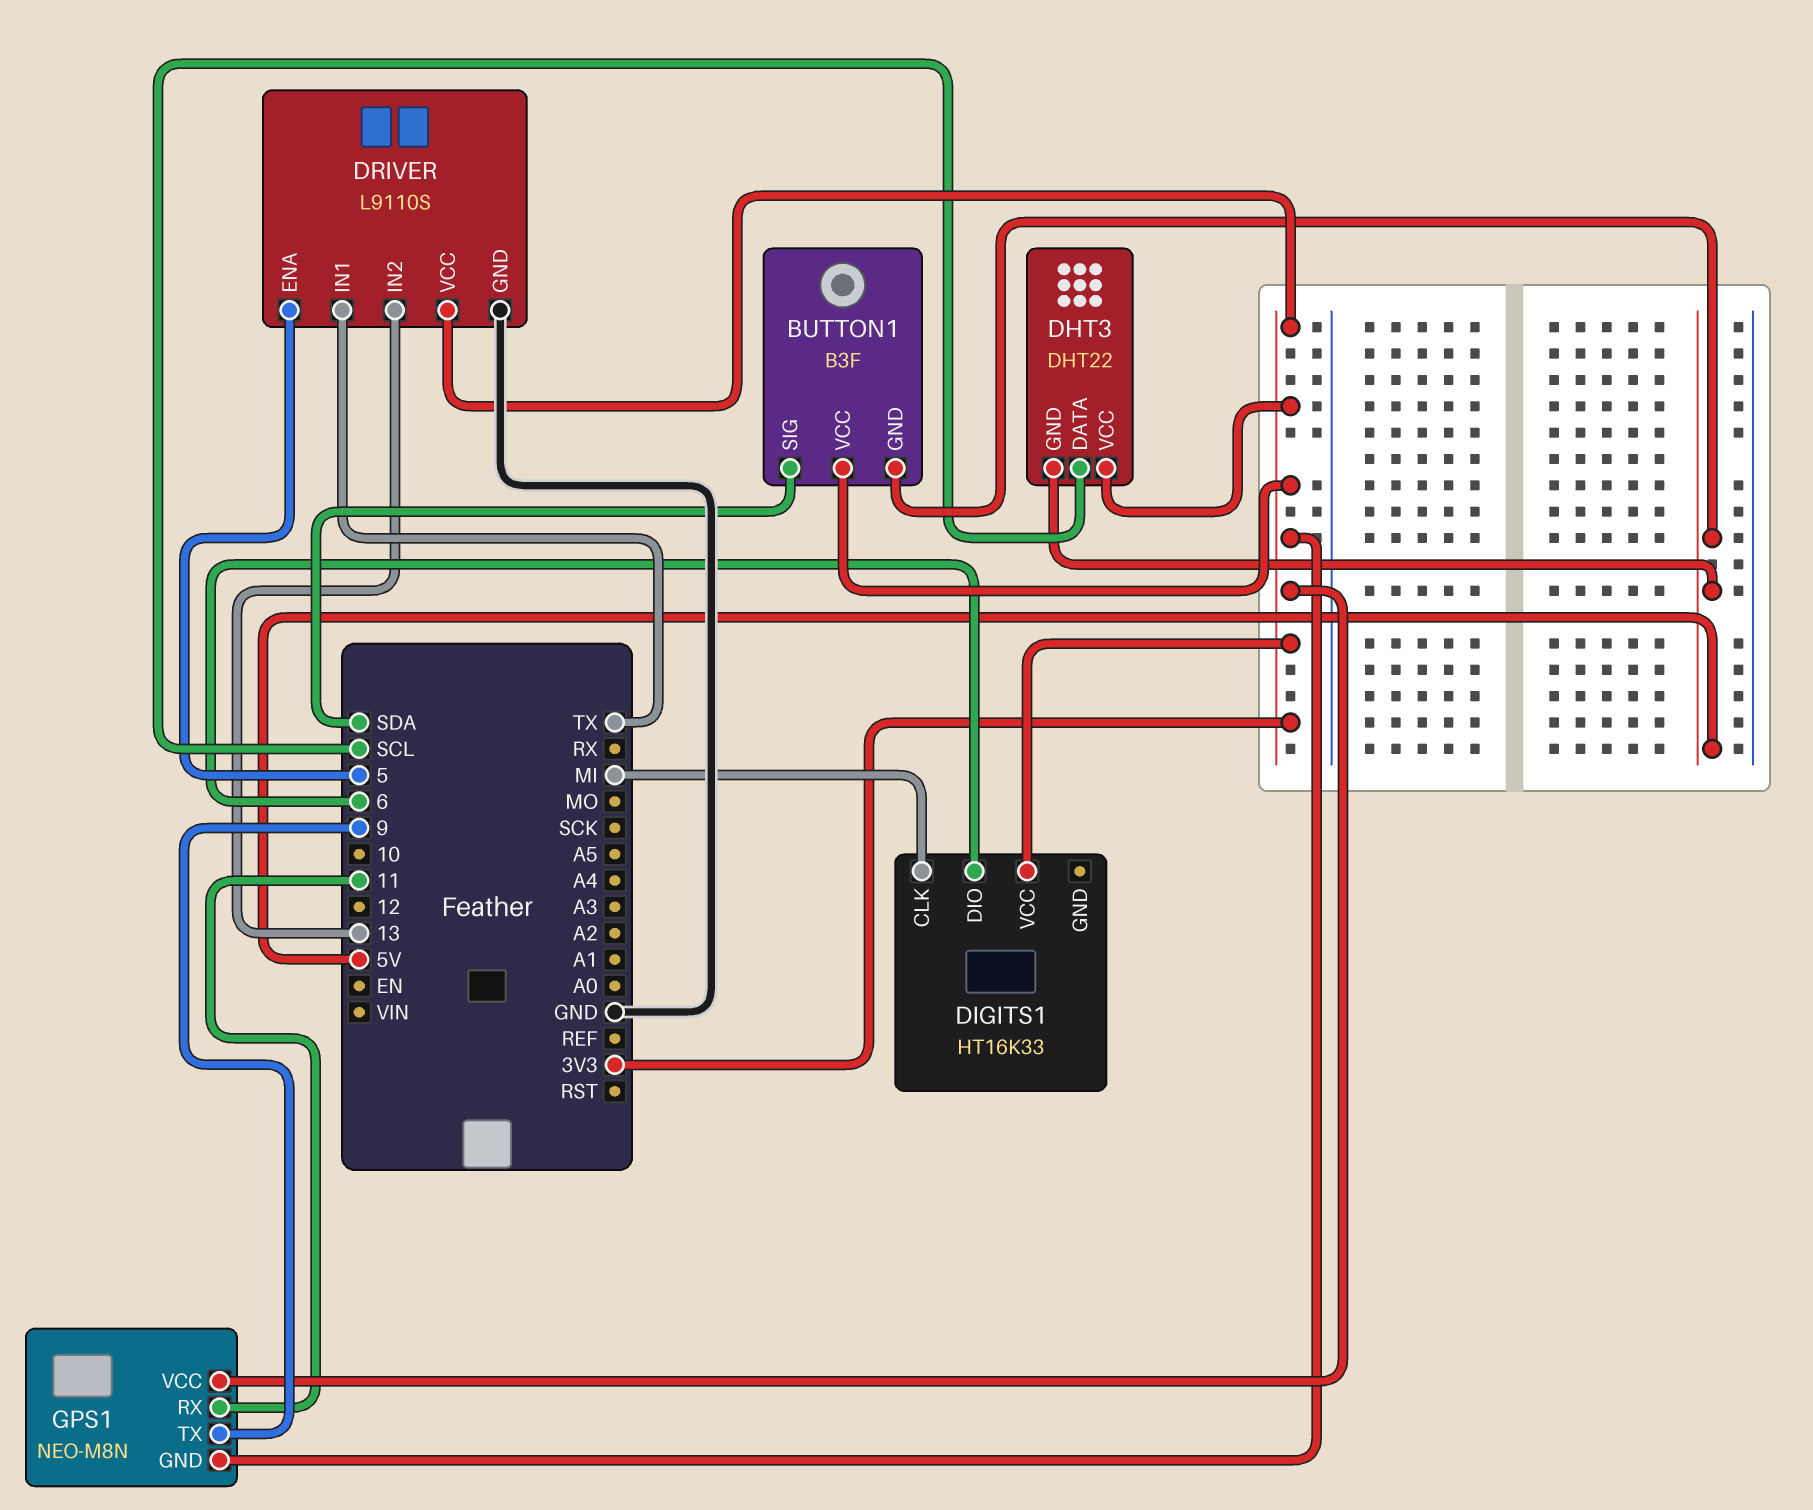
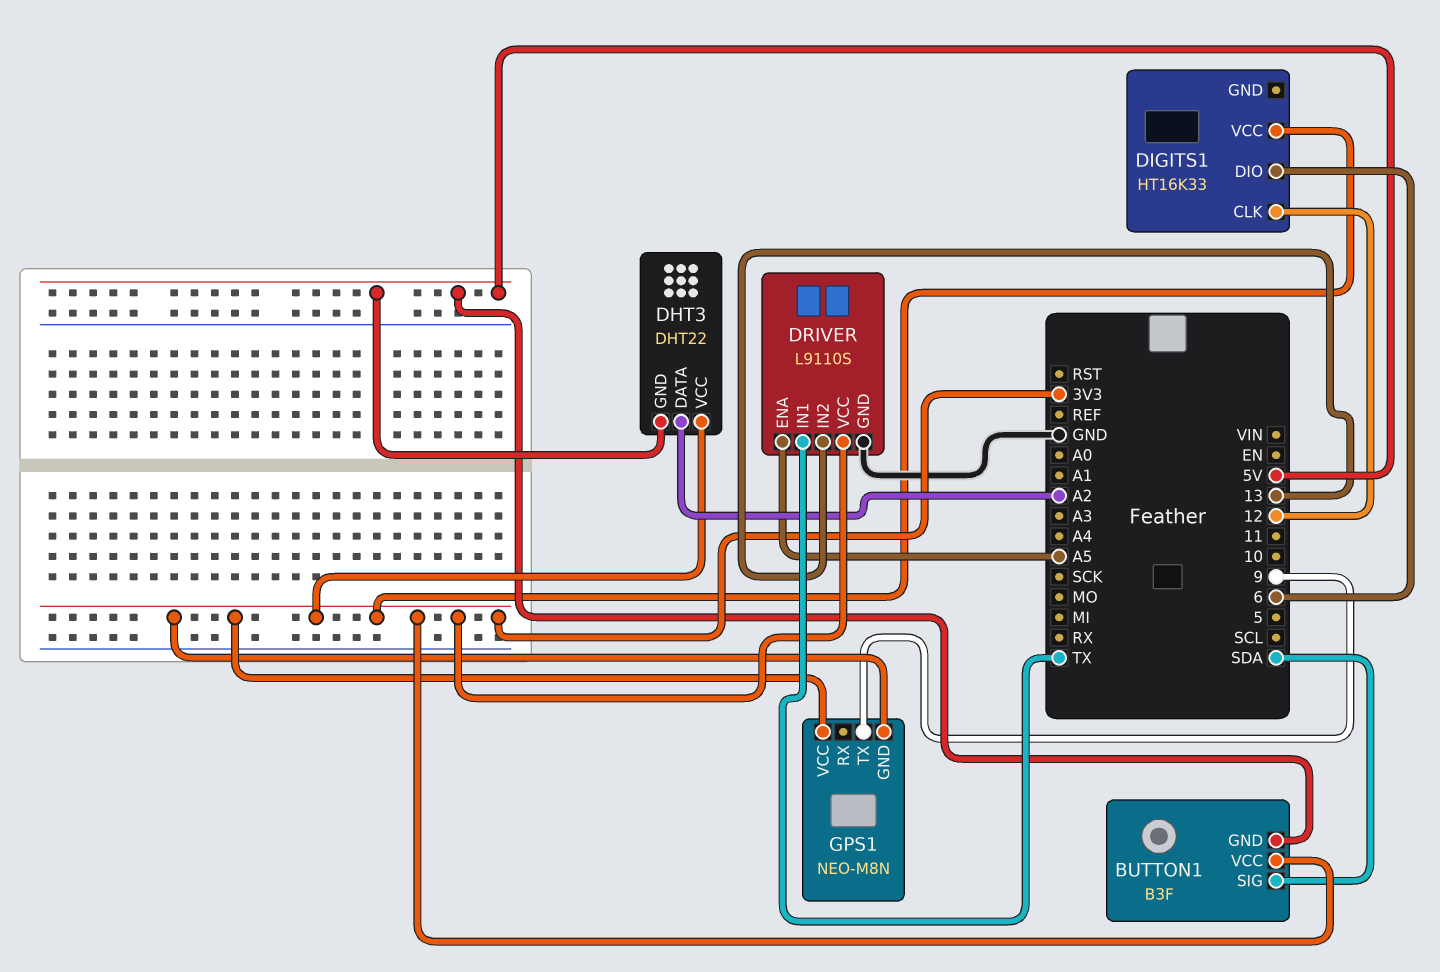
DHT3 pin DATA: SCL -> A2
DIGITS1 pin CLK: MI -> 12
DRIVER pin ENA: 5 -> A5
GPS1 pin RX: 11 -> none

